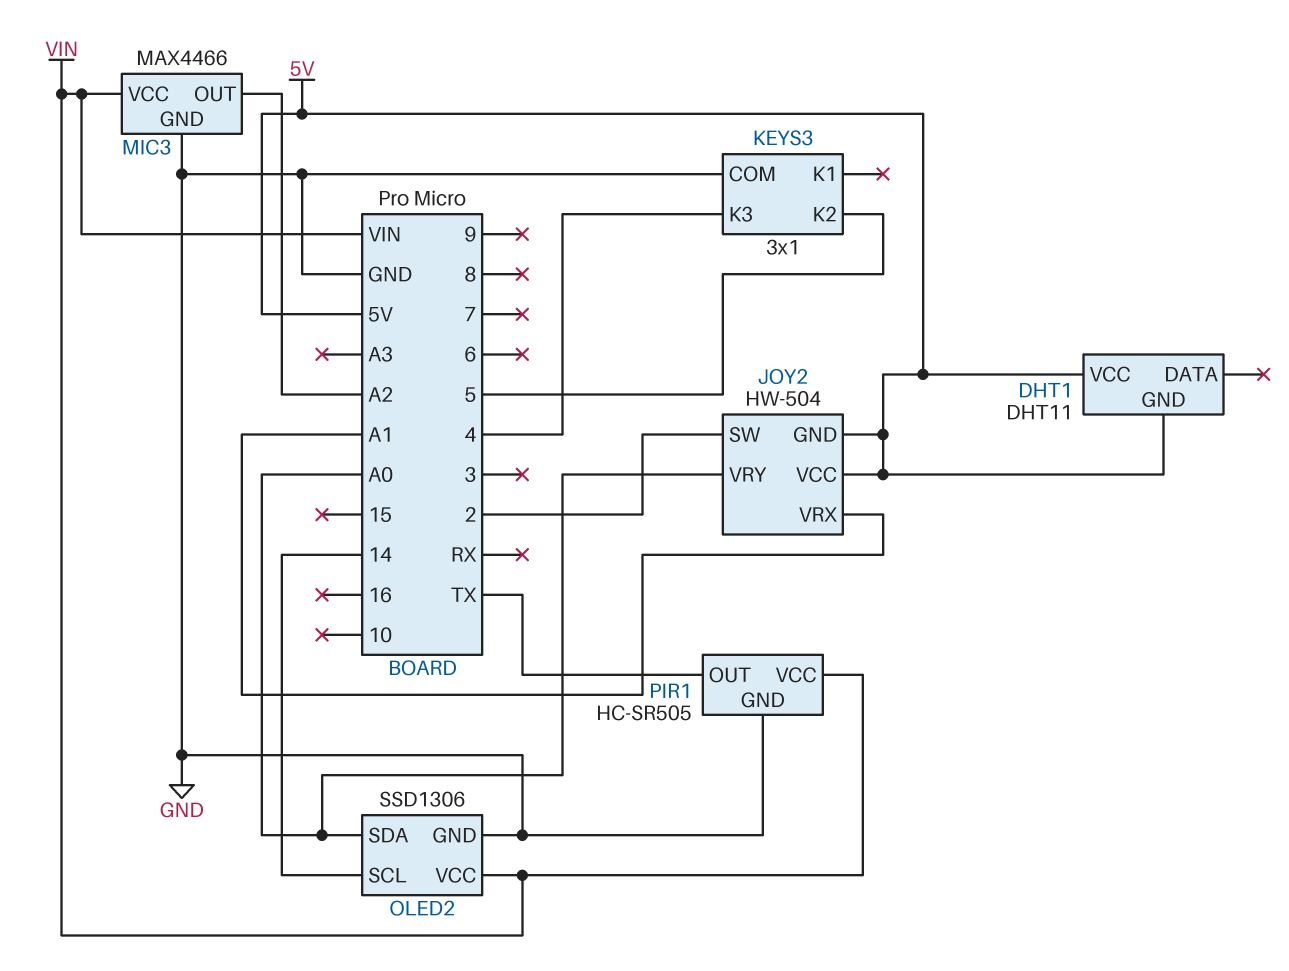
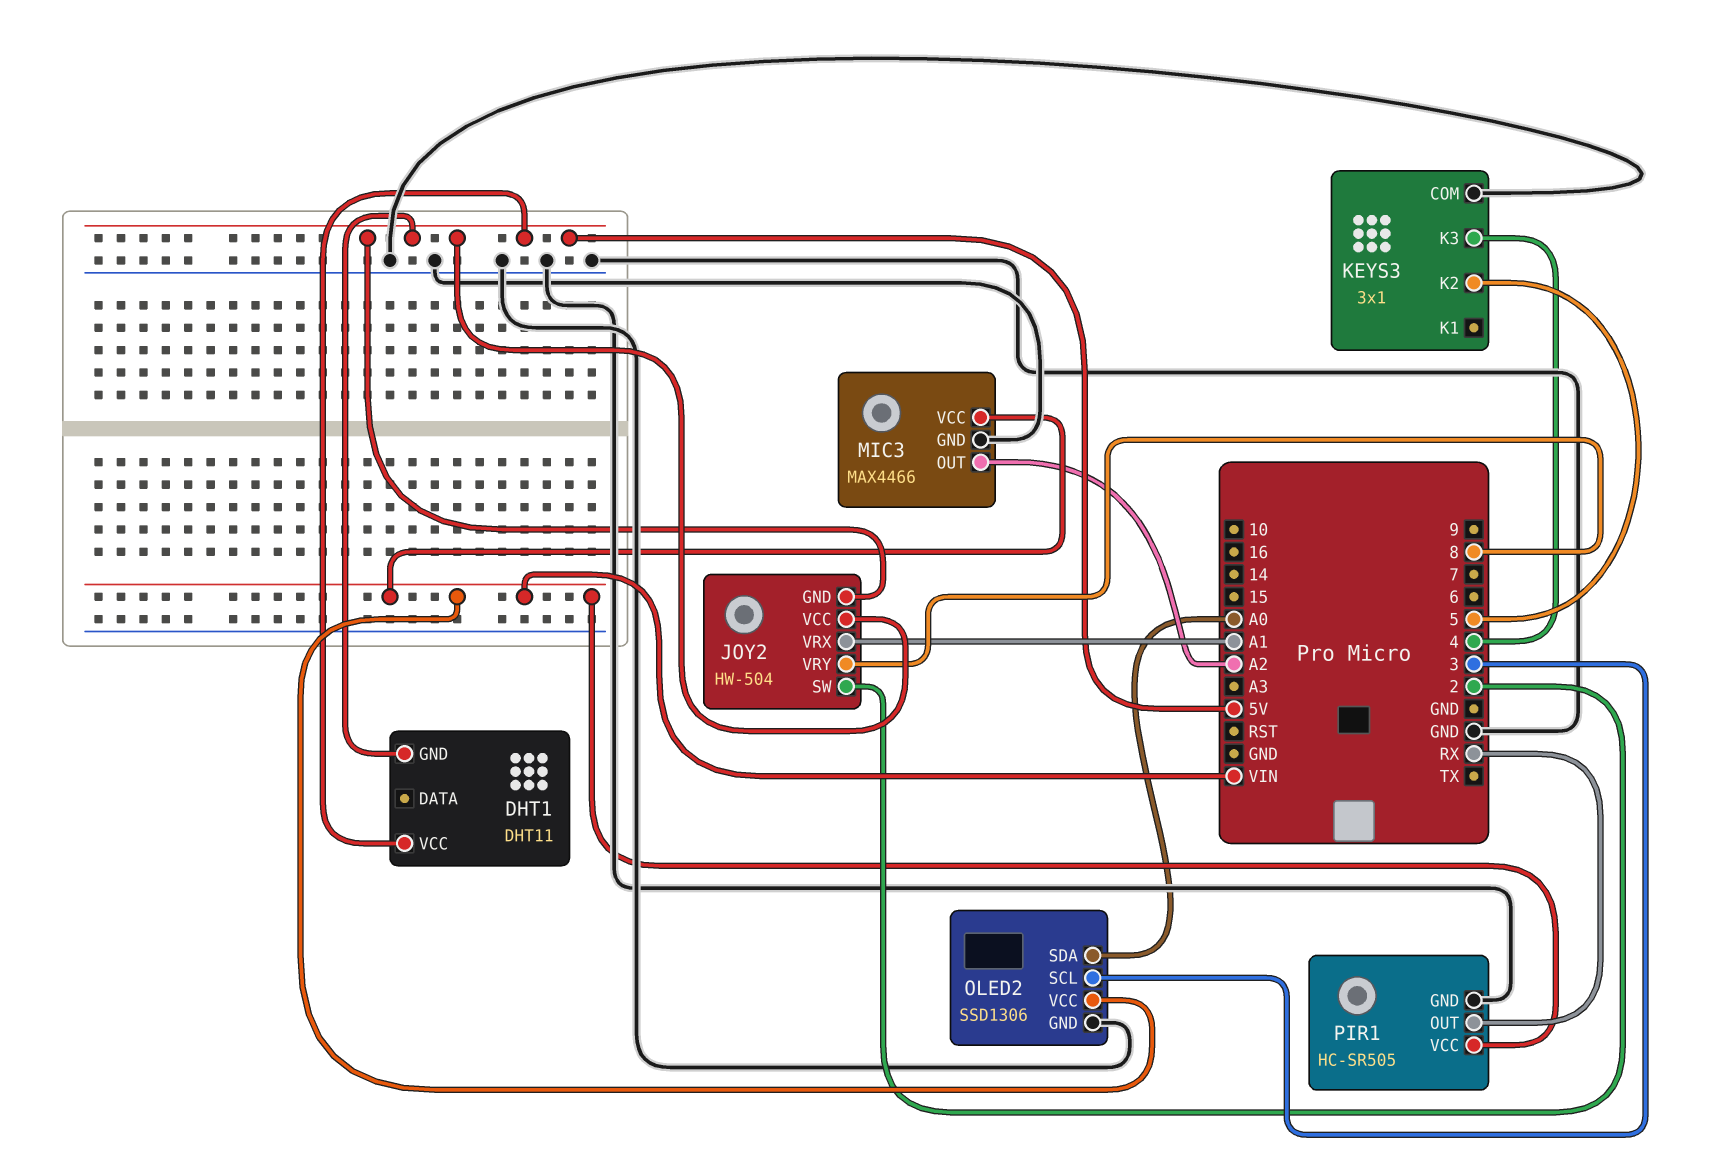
JOY2 pin VRY: A0 -> 8
OLED2 pin SCL: 14 -> 3
PIR1 pin OUT: TX -> RX

